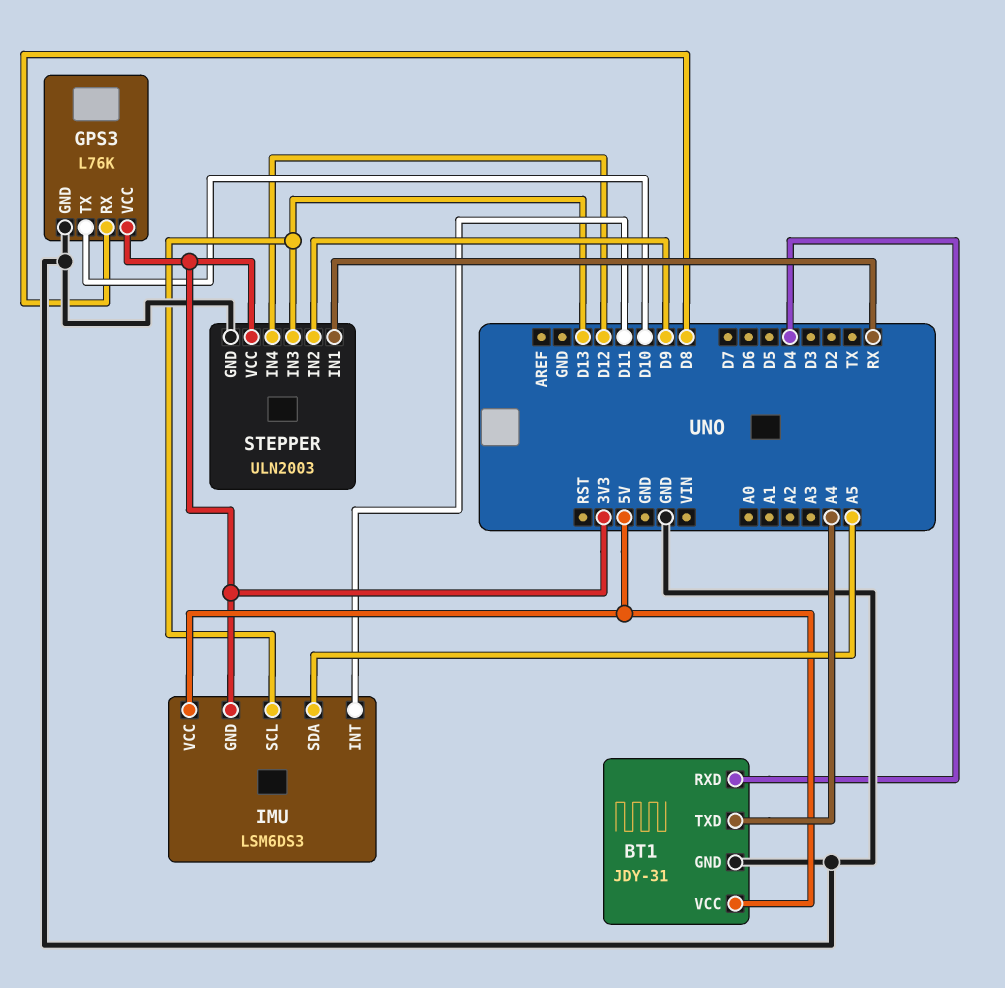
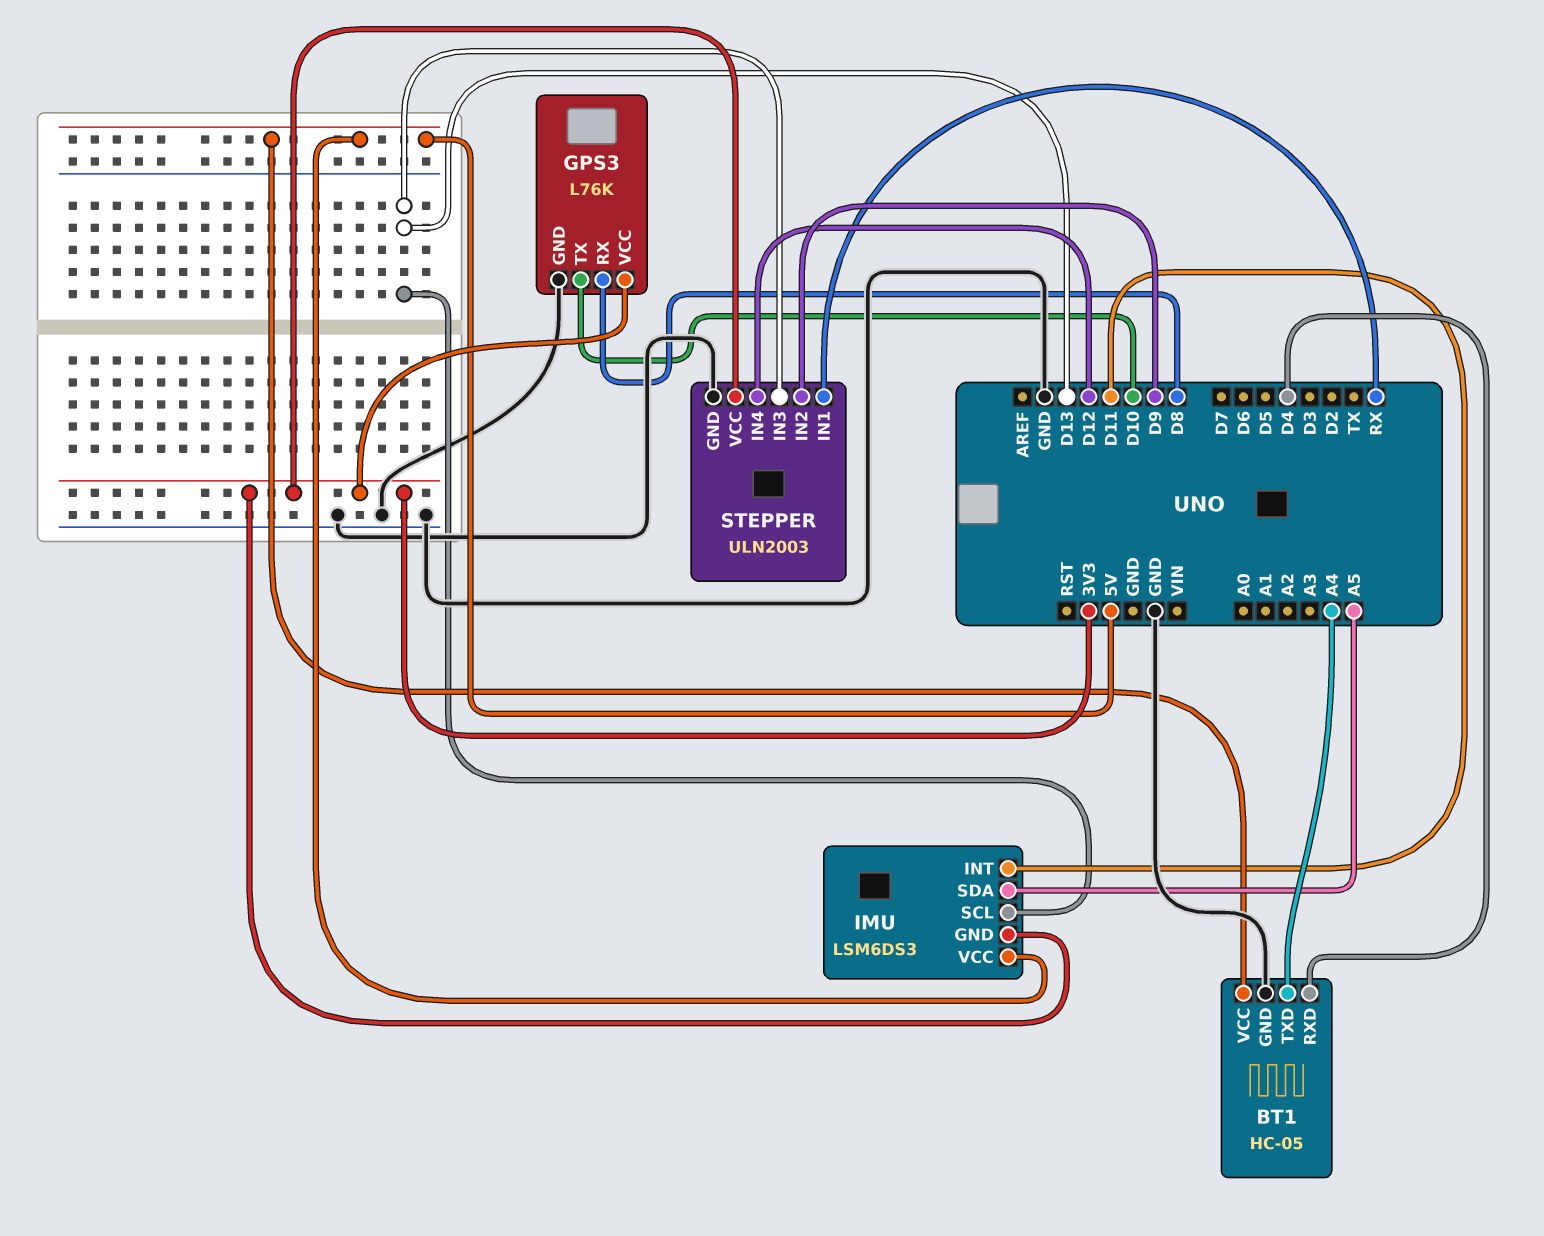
BT1: JDY-31 -> HC-05

